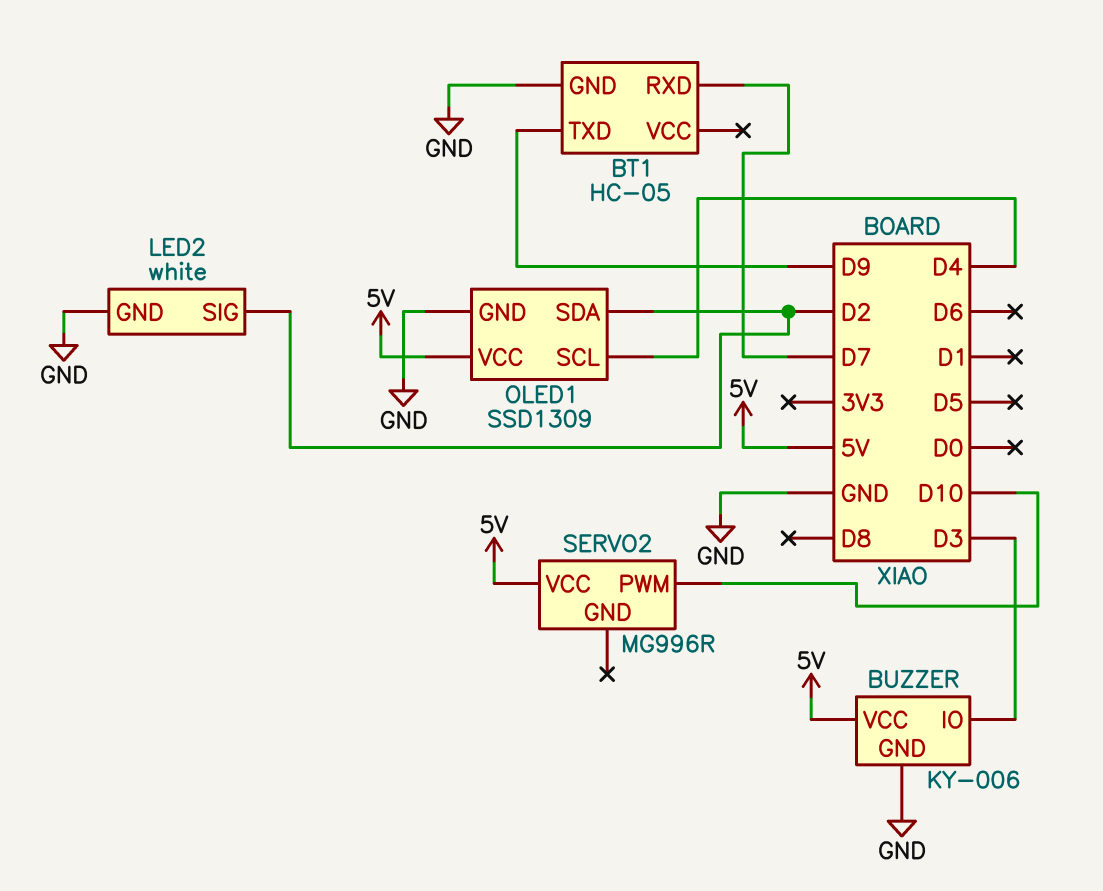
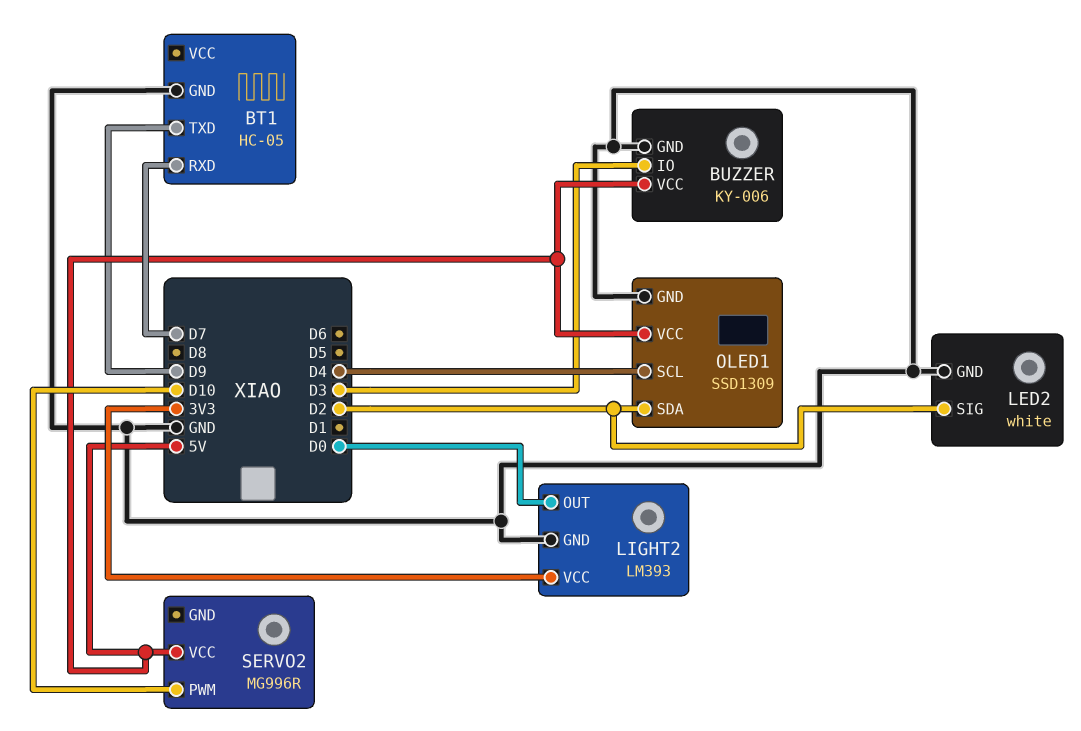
LIGHT2: none -> LM393
LIGHT2 pin GND: none -> GND
LIGHT2 pin OUT: none -> D0
LIGHT2 pin VCC: none -> 3V3

